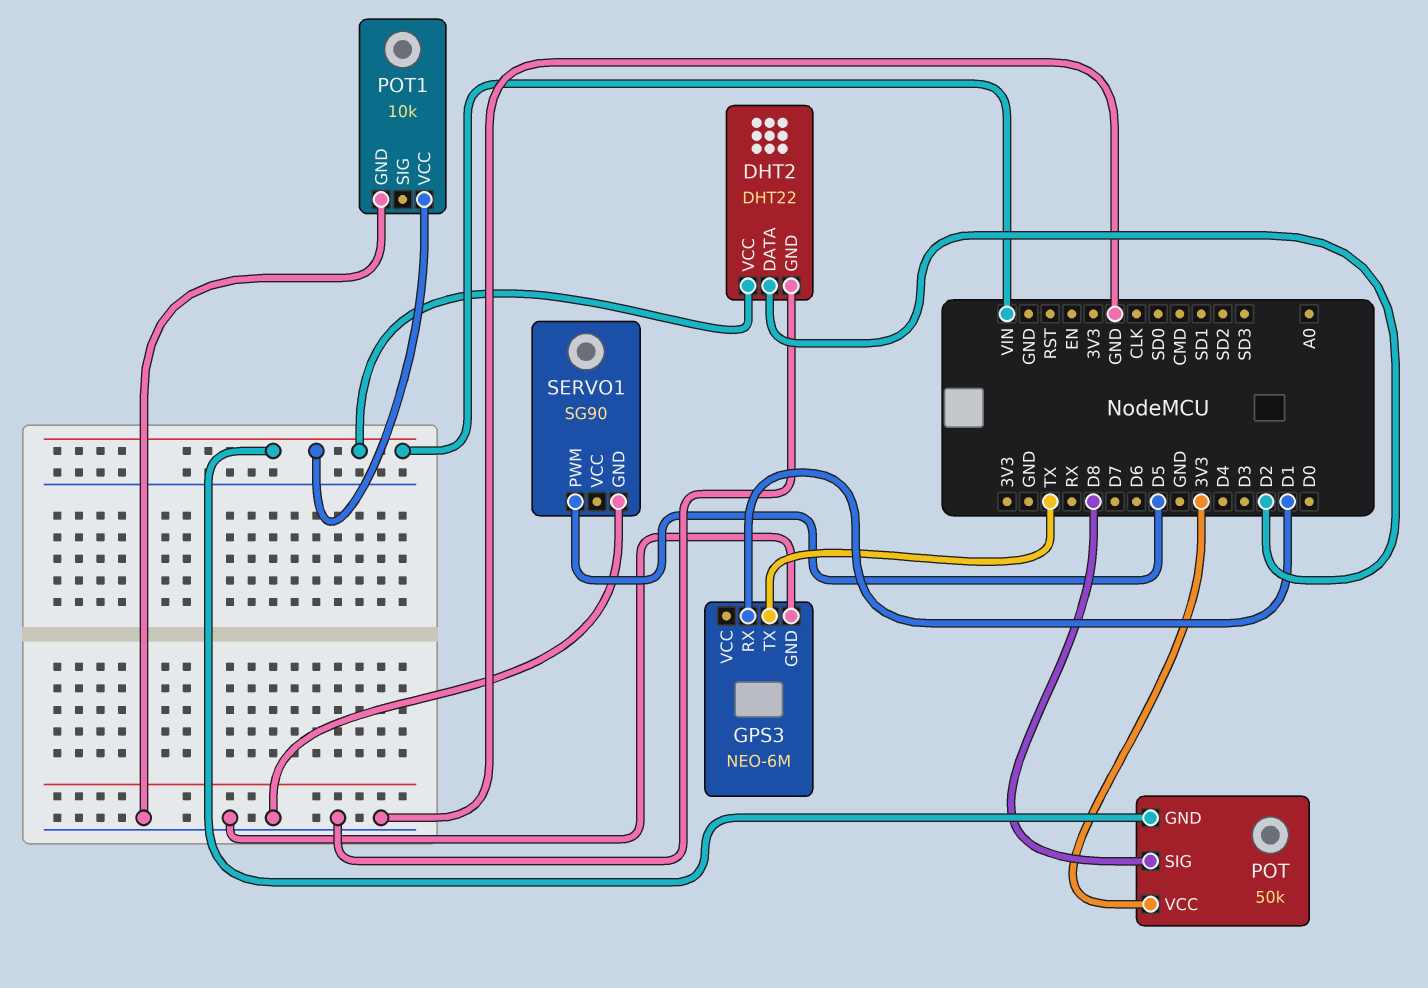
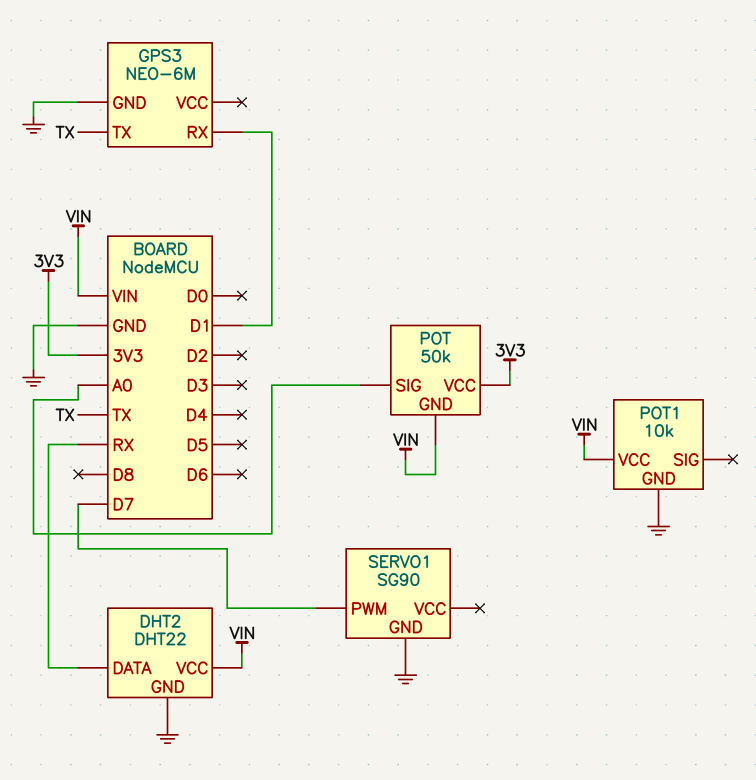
DHT2 pin DATA: D2 -> RX
POT pin SIG: D8 -> A0
SERVO1 pin PWM: D5 -> D7

